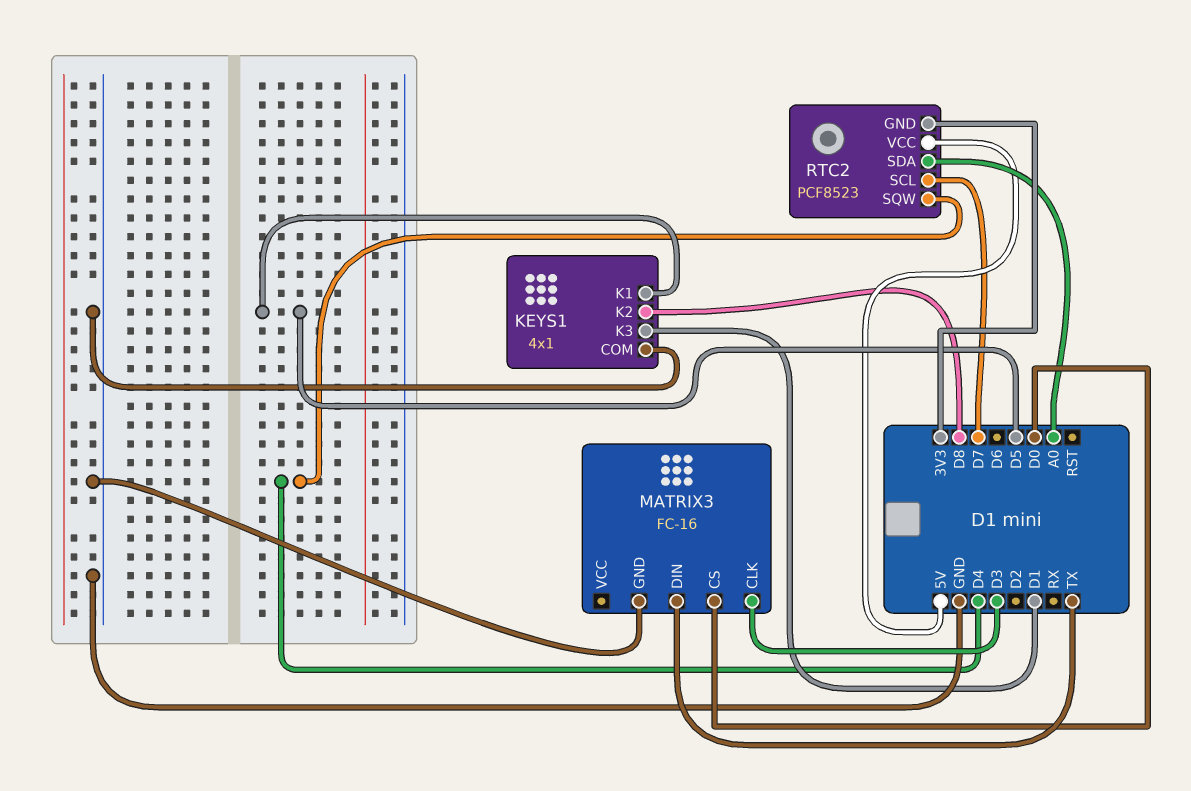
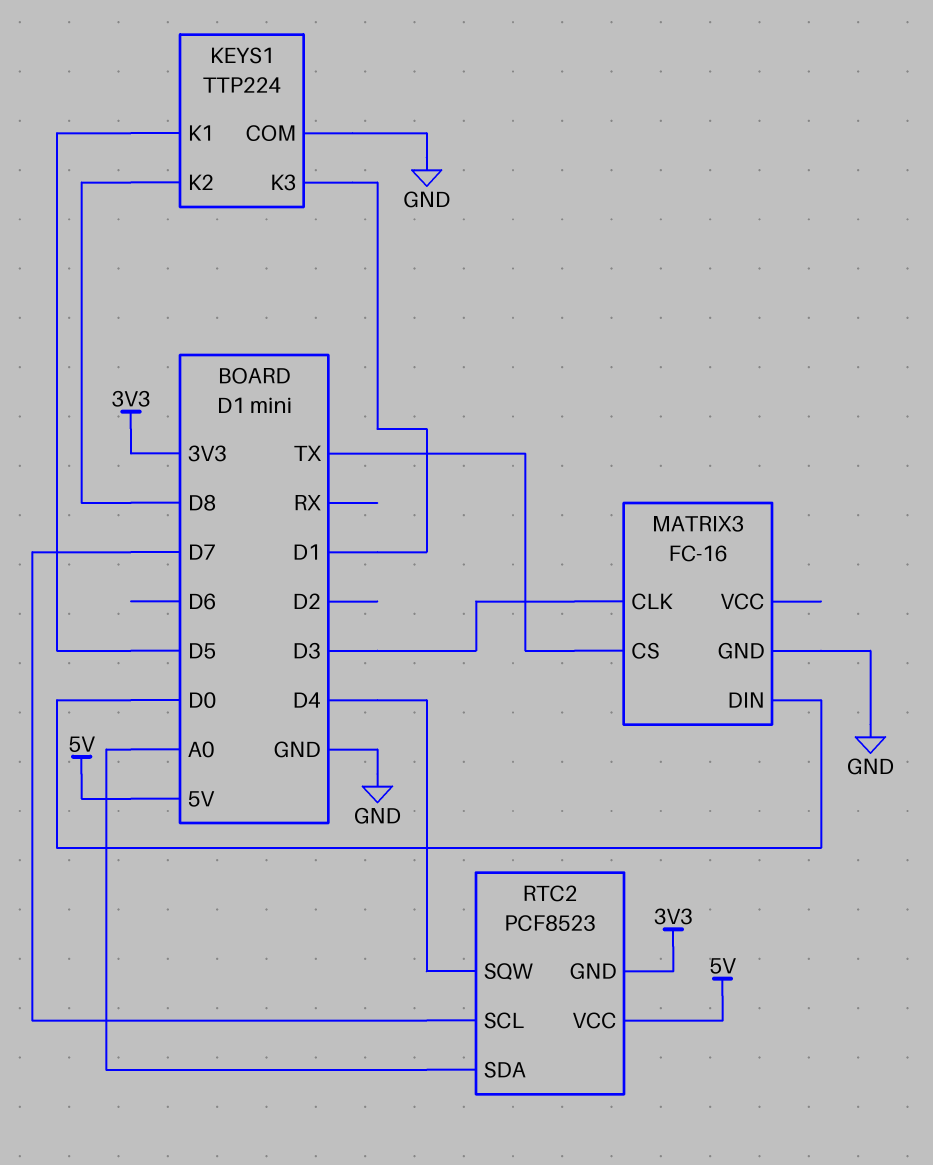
KEYS1: 4x1 -> TTP224
MATRIX3 pin CS: D0 -> TX
MATRIX3 pin DIN: TX -> D0

